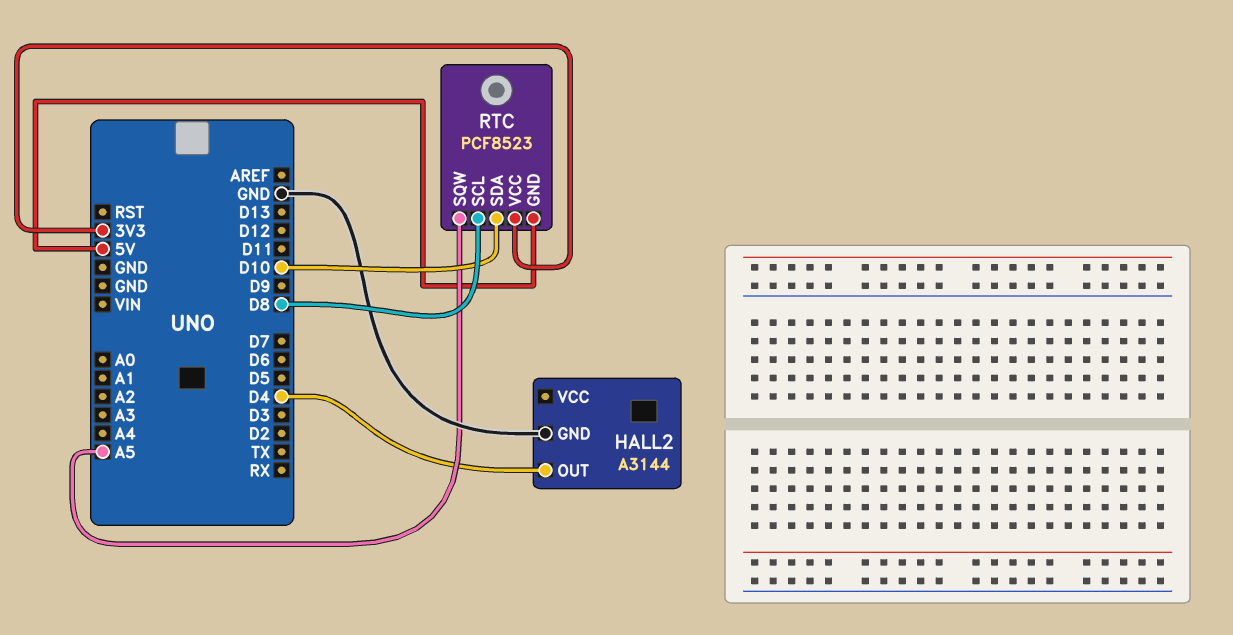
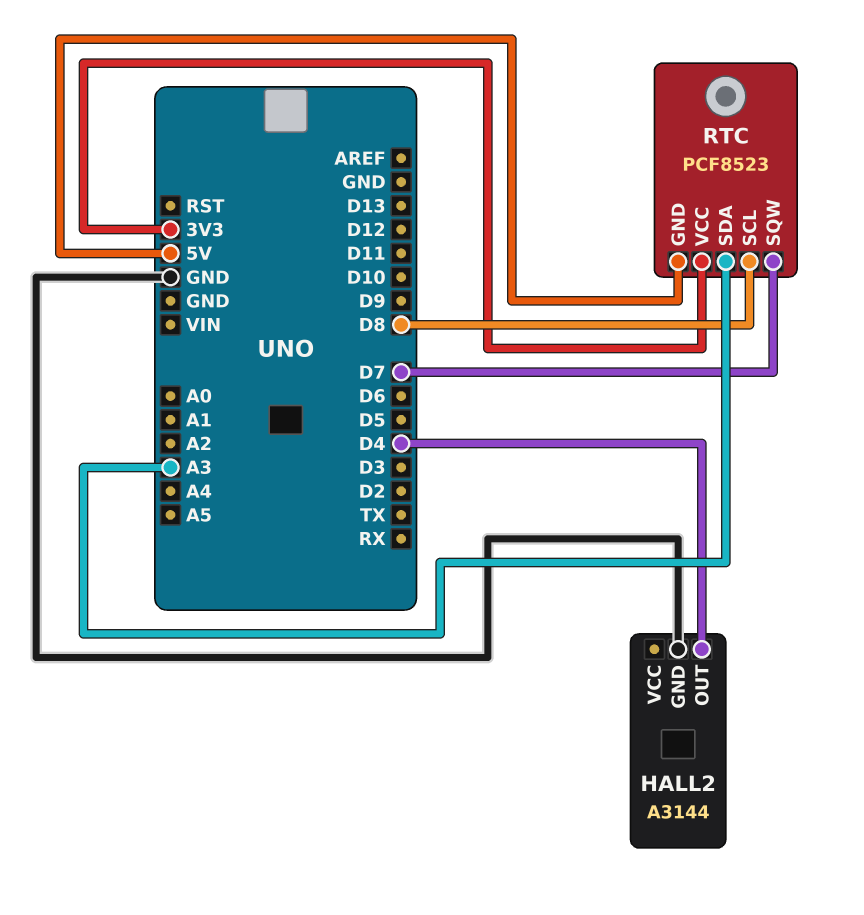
RTC pin SDA: D10 -> A3
RTC pin SQW: A5 -> D7

